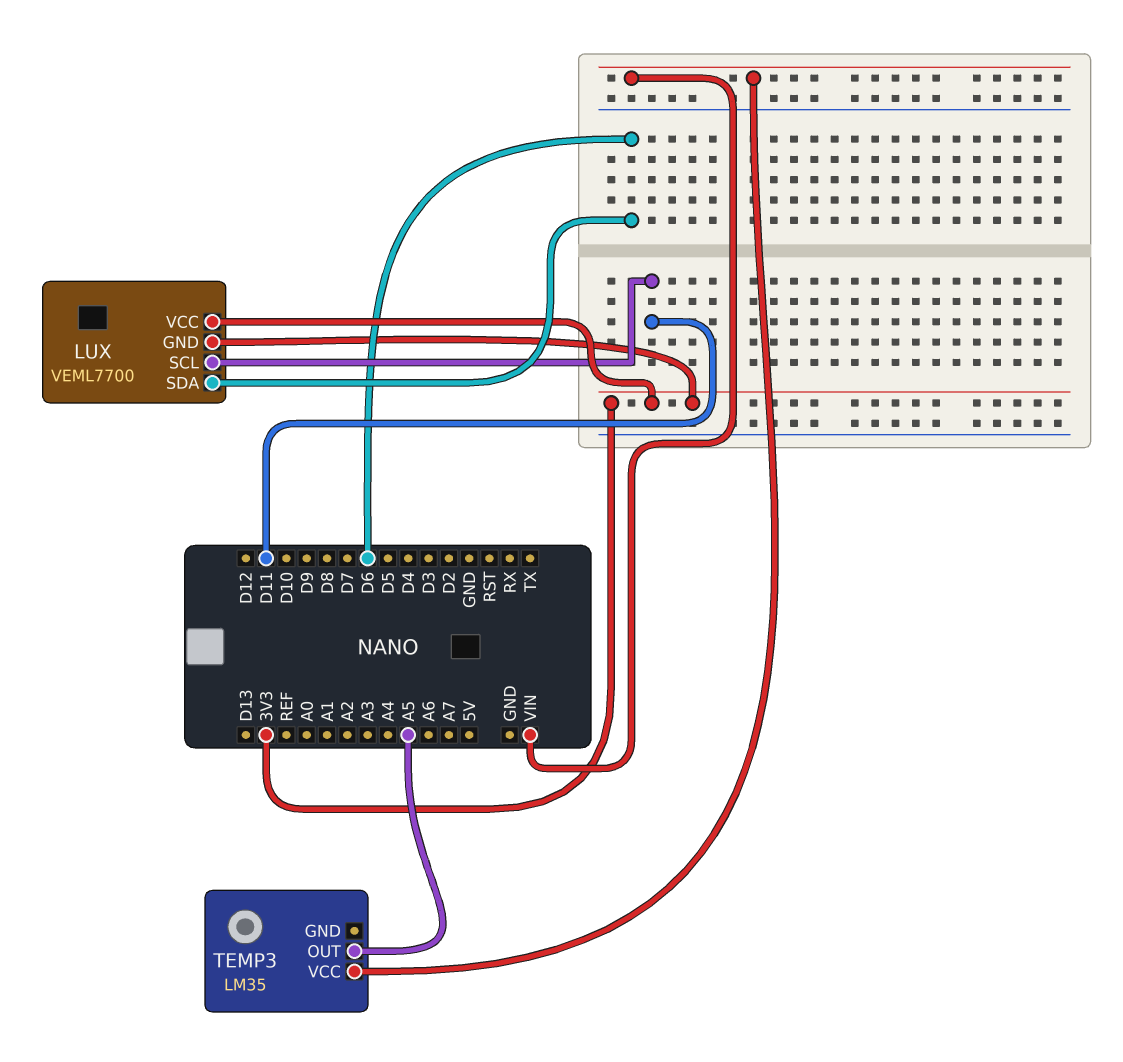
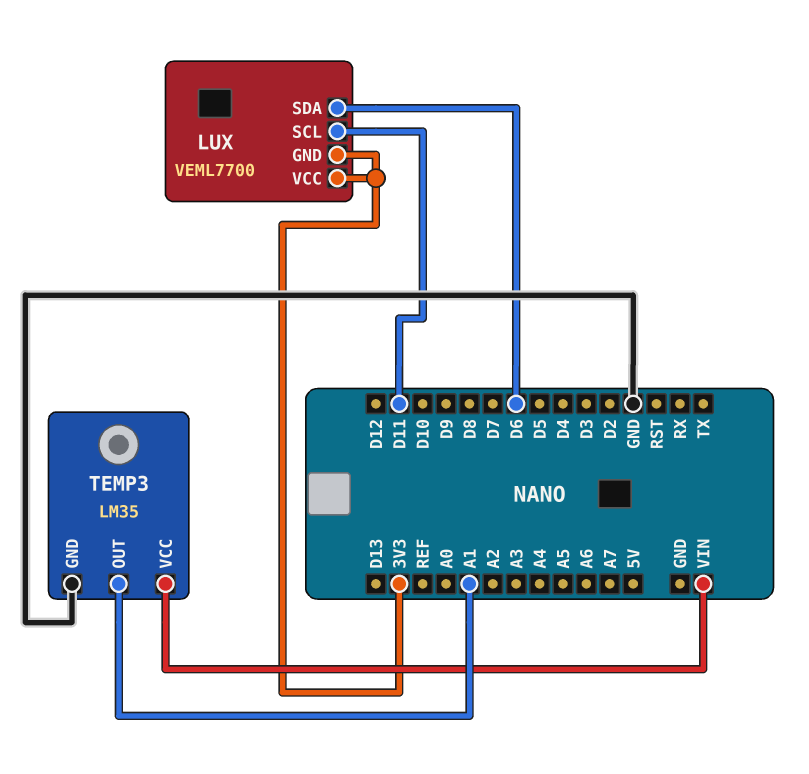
TEMP3 pin GND: none -> GND
TEMP3 pin OUT: A5 -> A1

